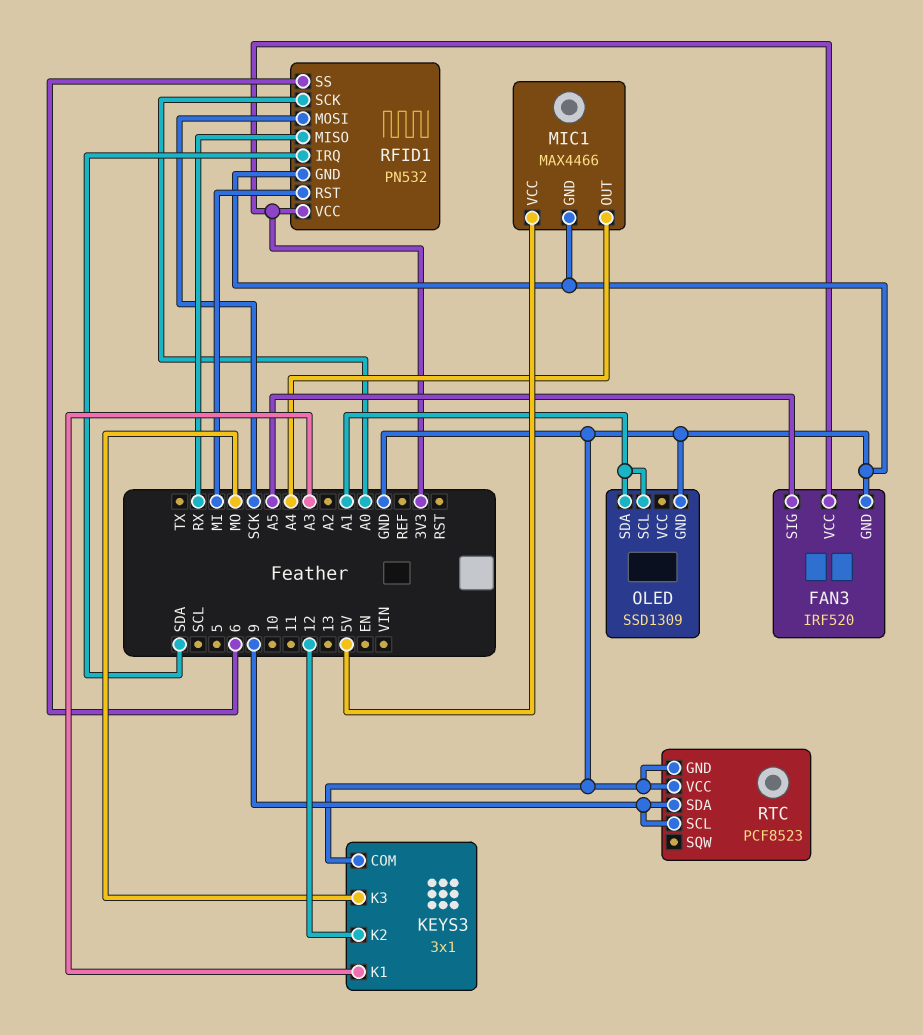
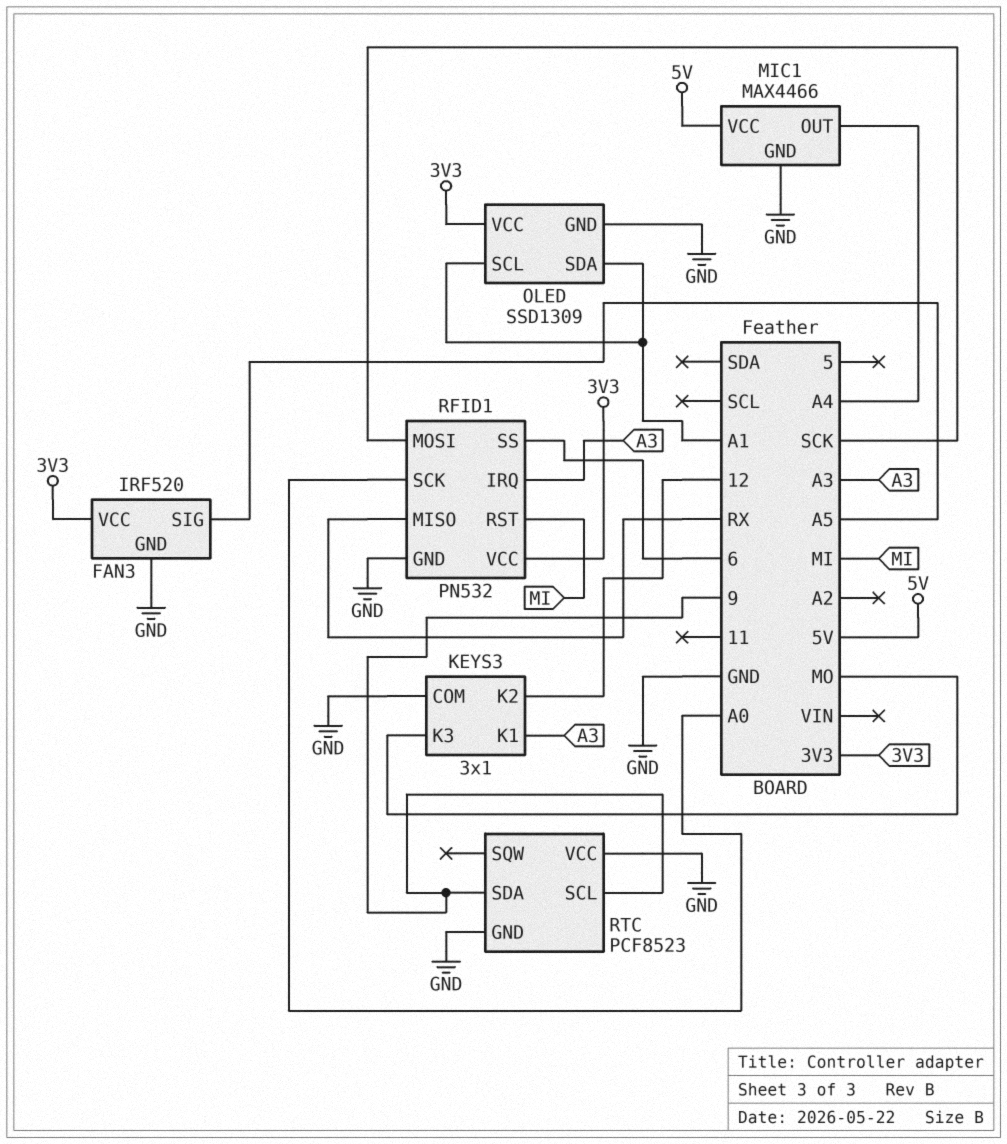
OLED pin VCC: none -> 3V3
RFID1 pin IRQ: SDA -> A3

